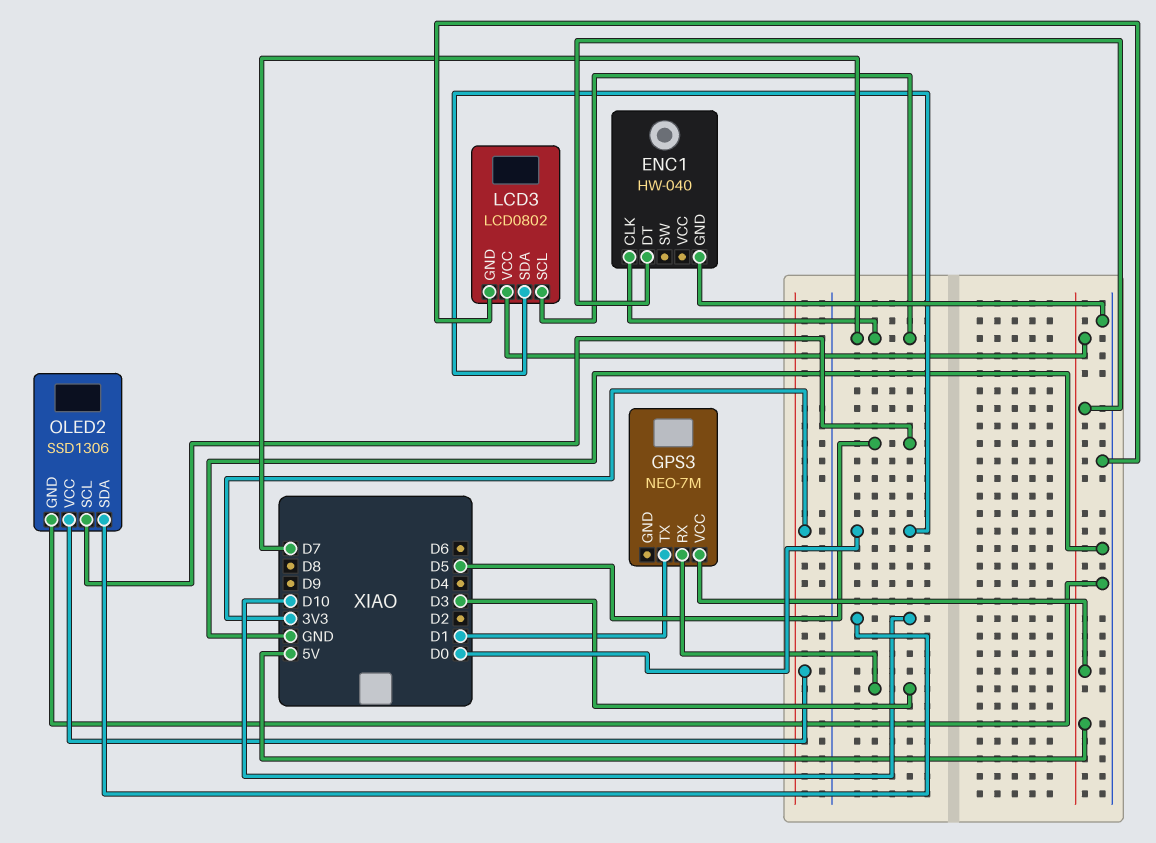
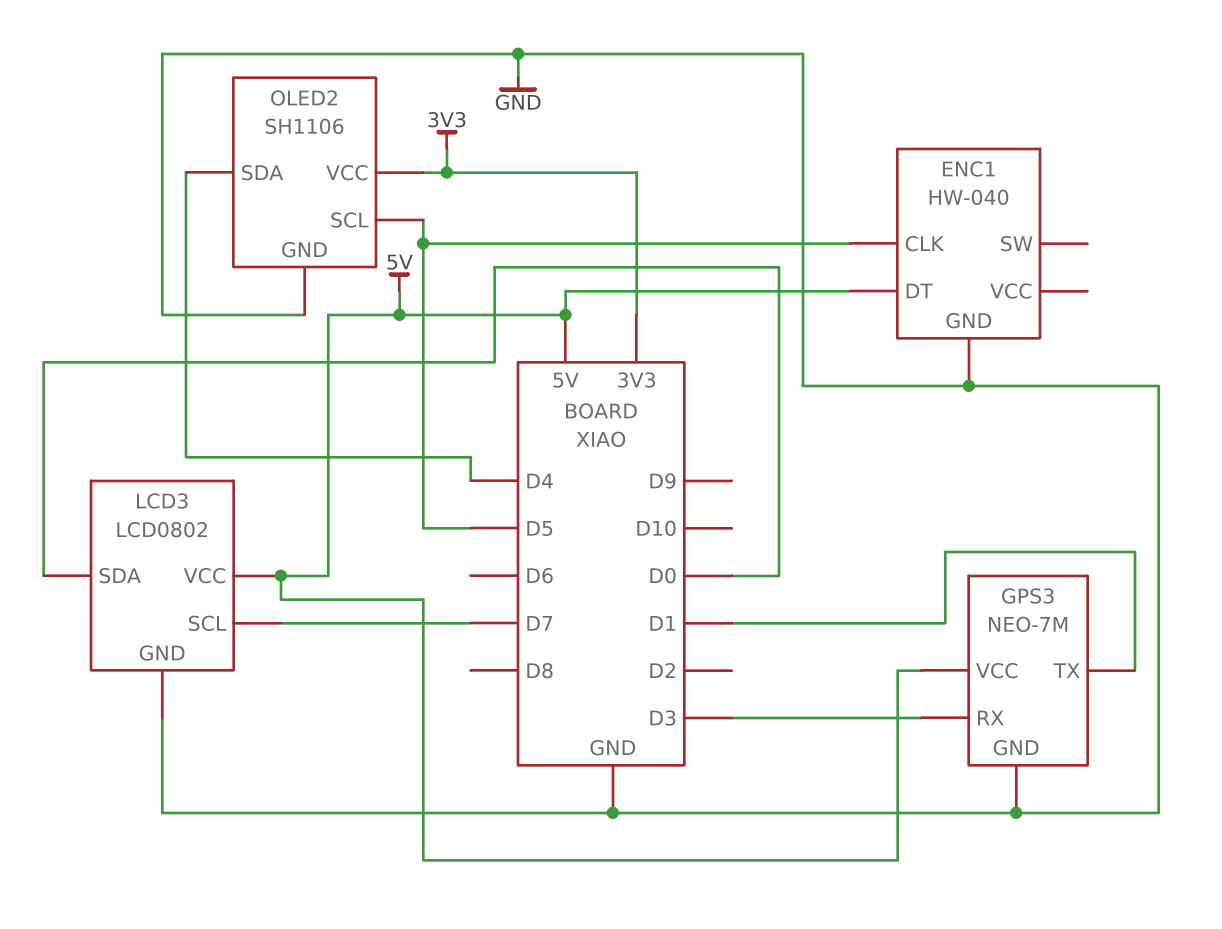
ENC1 pin CLK: D7 -> D5
GPS3 pin GND: none -> GND
OLED2: SSD1306 -> SH1106
OLED2 pin SDA: D10 -> D4

